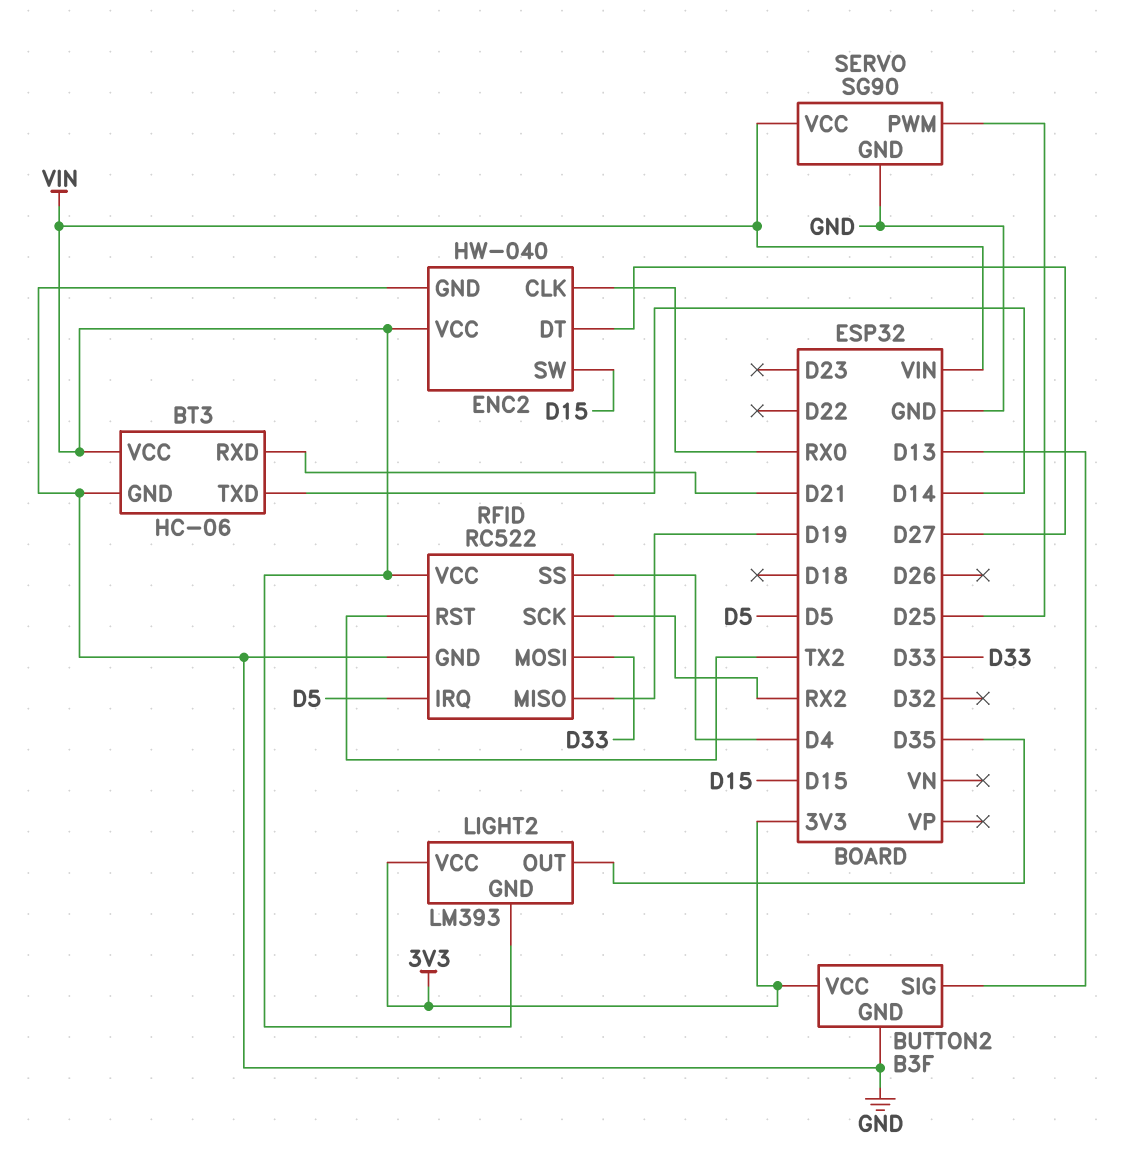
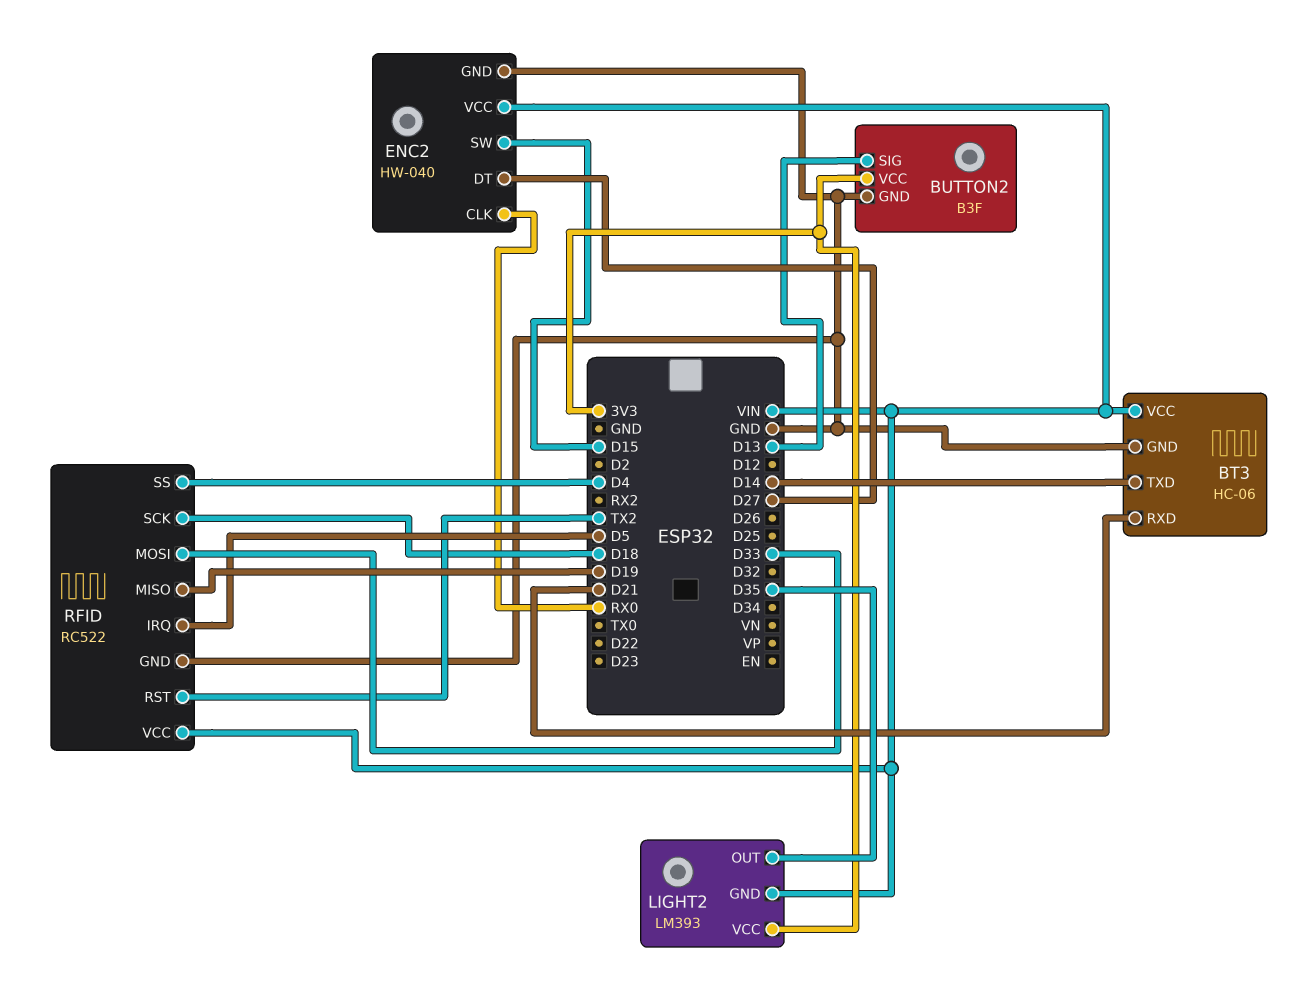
RFID pin SCK: RX2 -> D18
SERVO: SG90 -> none
SERVO pin GND: GND -> none
SERVO pin PWM: D25 -> none
SERVO pin VCC: VIN -> none

